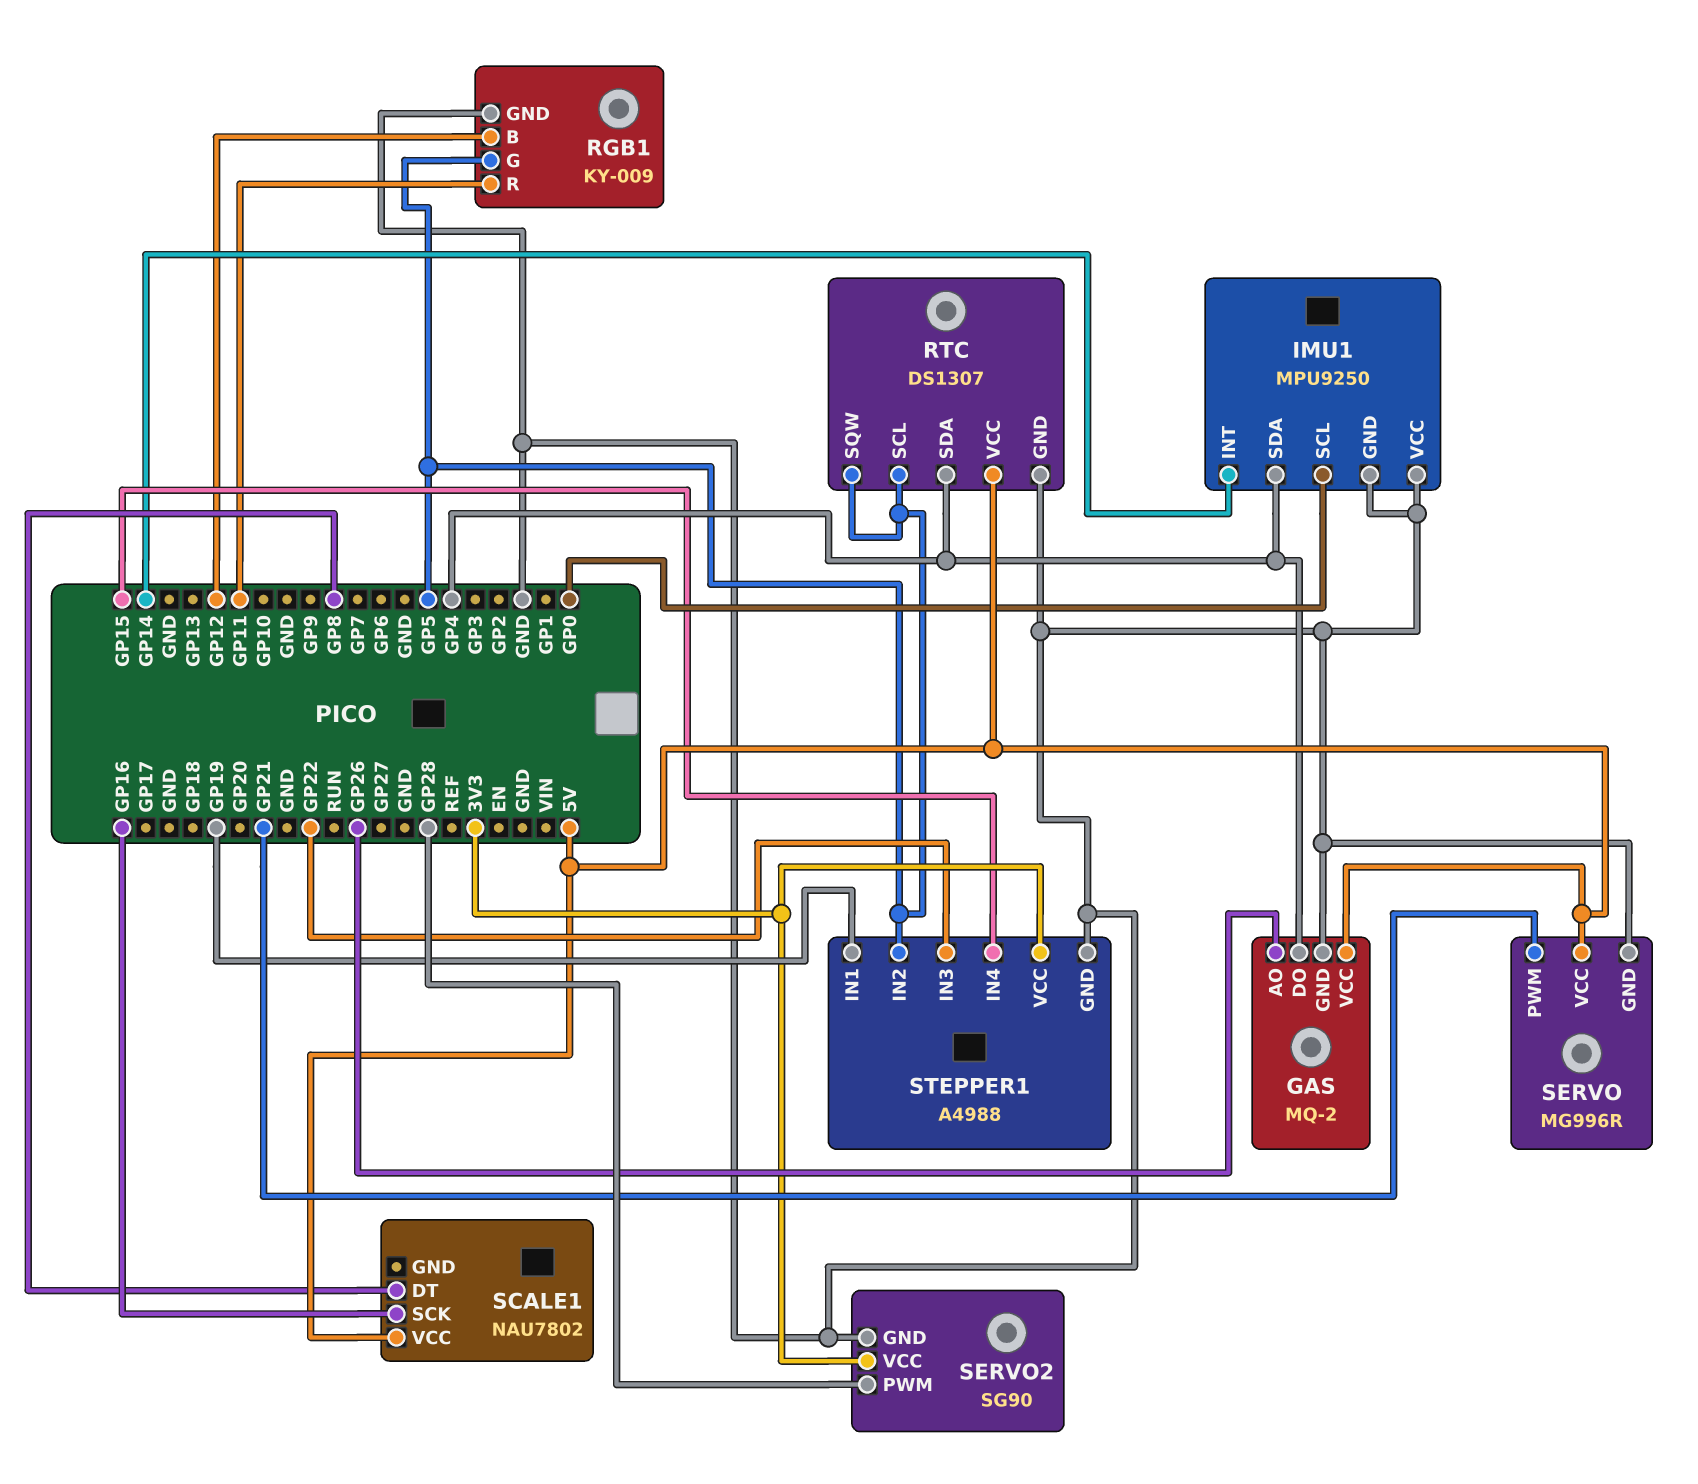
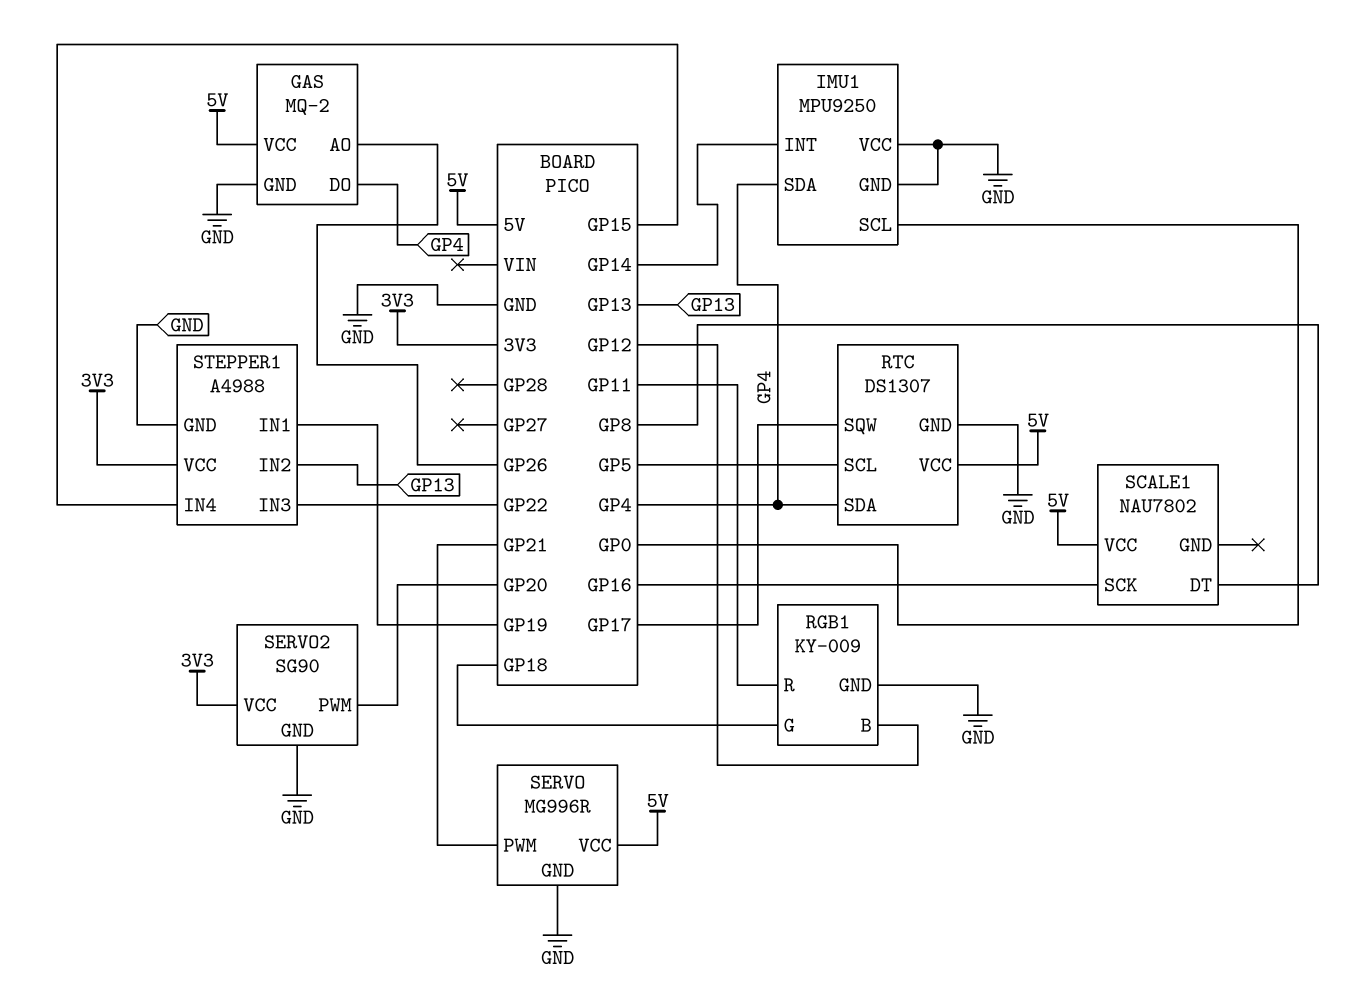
RGB1 pin G: GP5 -> GP18
RTC pin SQW: GP5 -> GP17
SERVO2 pin PWM: GP28 -> GP20
STEPPER1 pin IN2: GP5 -> GP13

